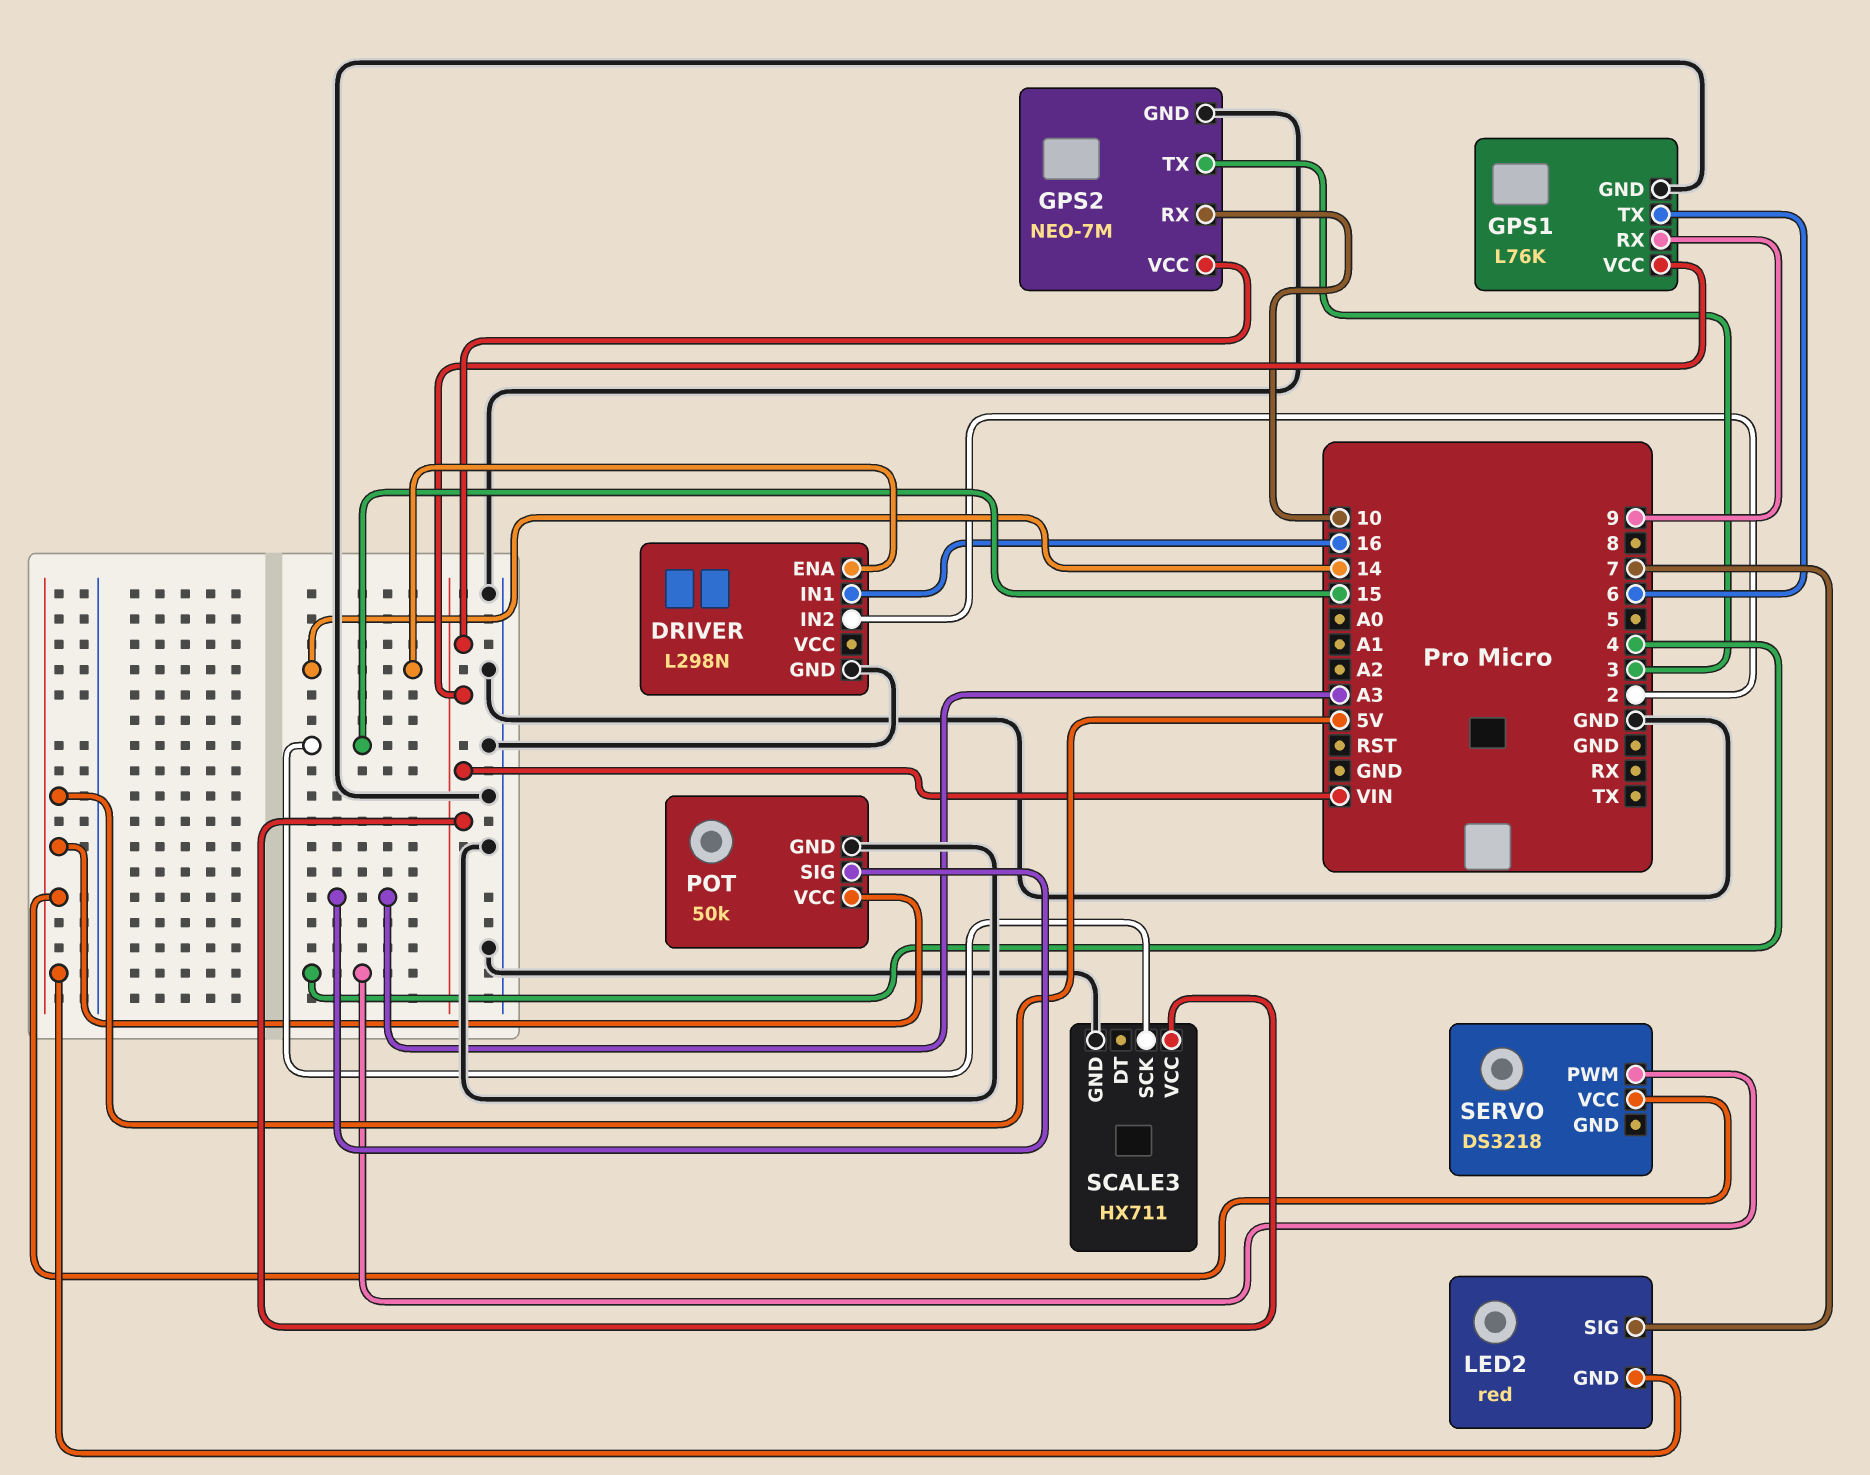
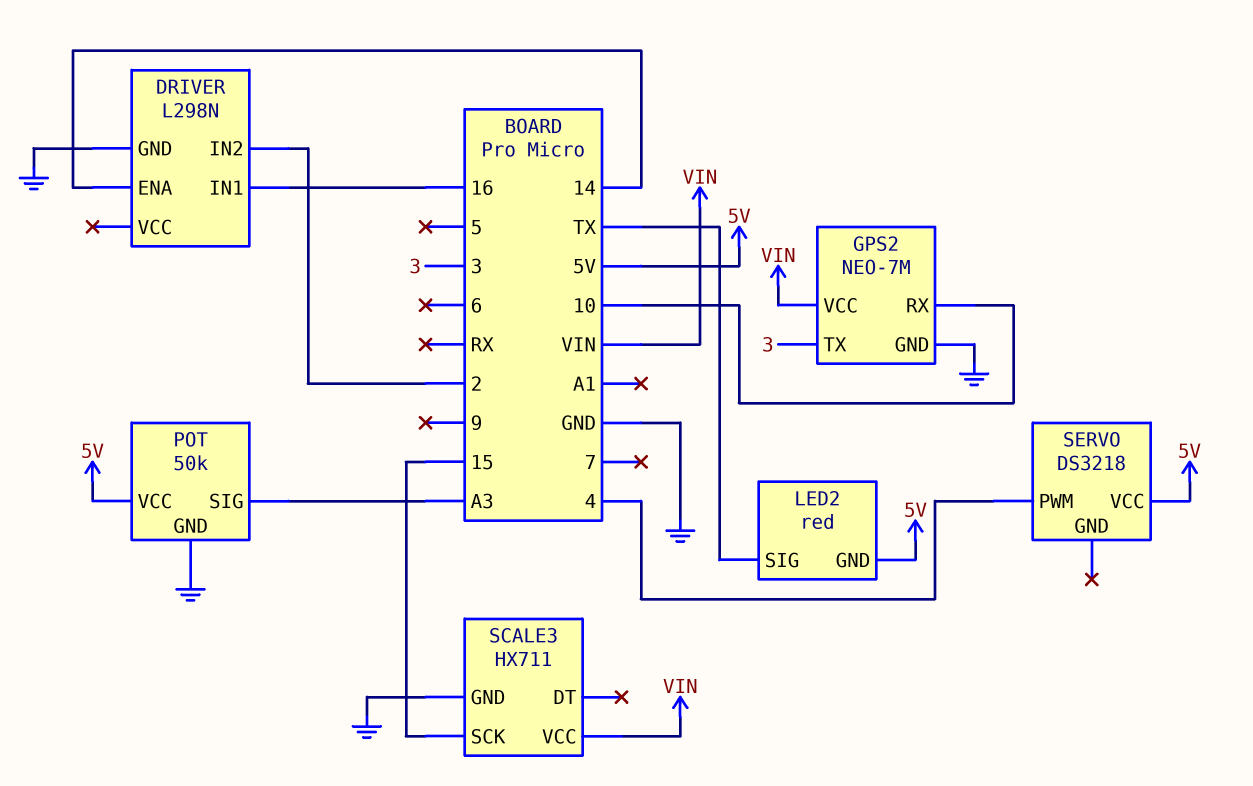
GPS1: L76K -> none
GPS1 pin GND: GND -> none
GPS1 pin RX: 9 -> none
GPS1 pin TX: 6 -> none
GPS1 pin VCC: VIN -> none
LED2 pin SIG: 7 -> TX

